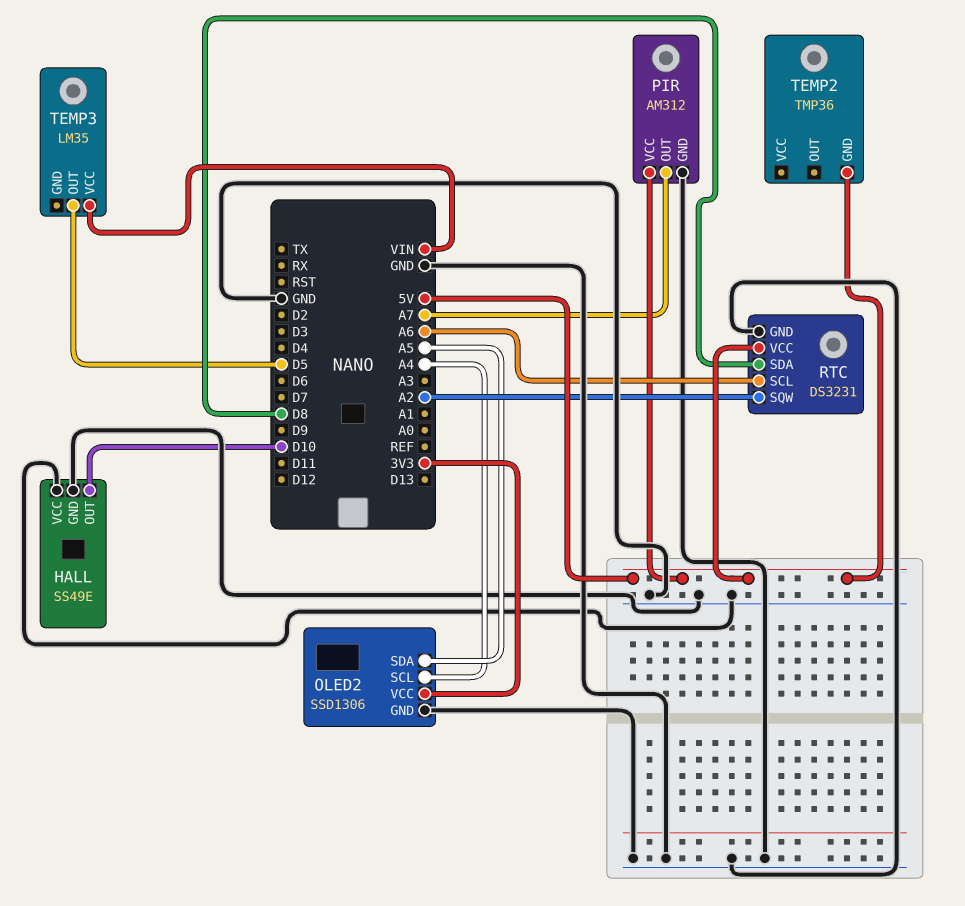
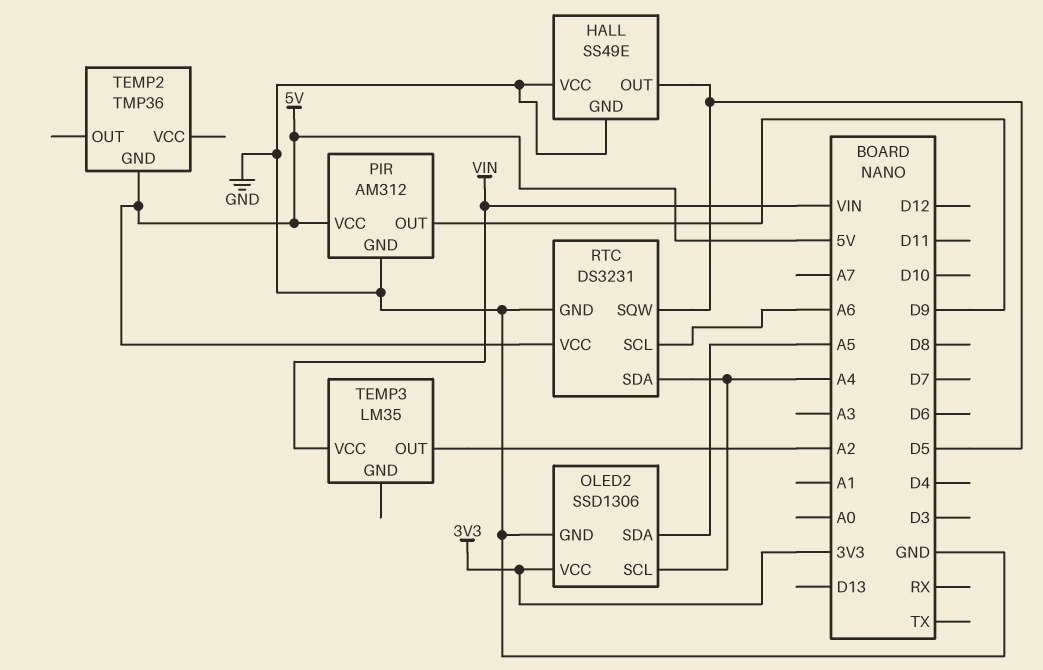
HALL pin OUT: D10 -> D5
PIR pin OUT: A7 -> D9
RTC pin SDA: D8 -> A4
RTC pin SQW: A2 -> D5
TEMP3 pin OUT: D5 -> A2

